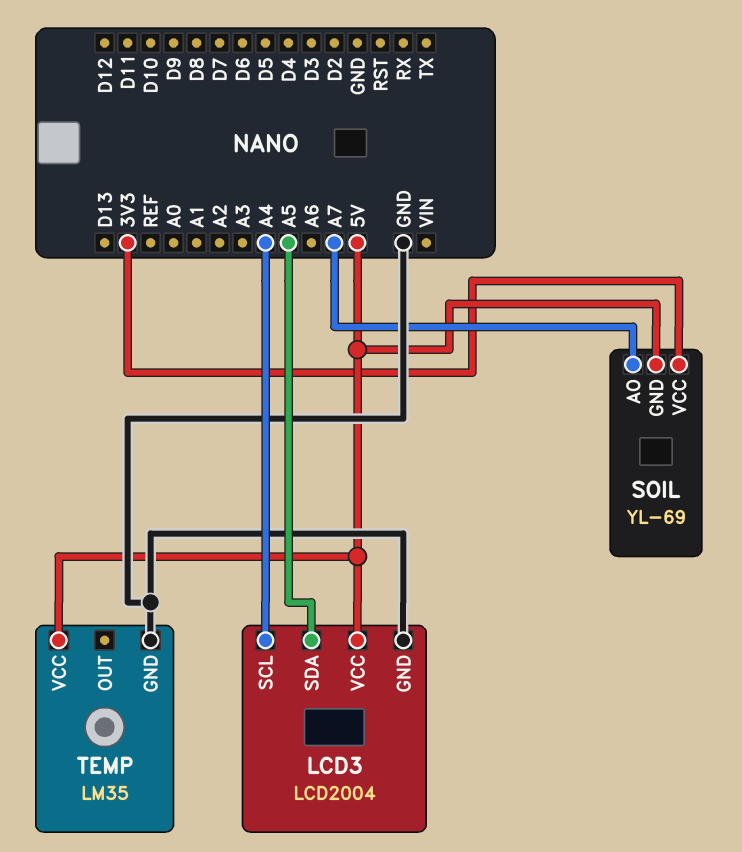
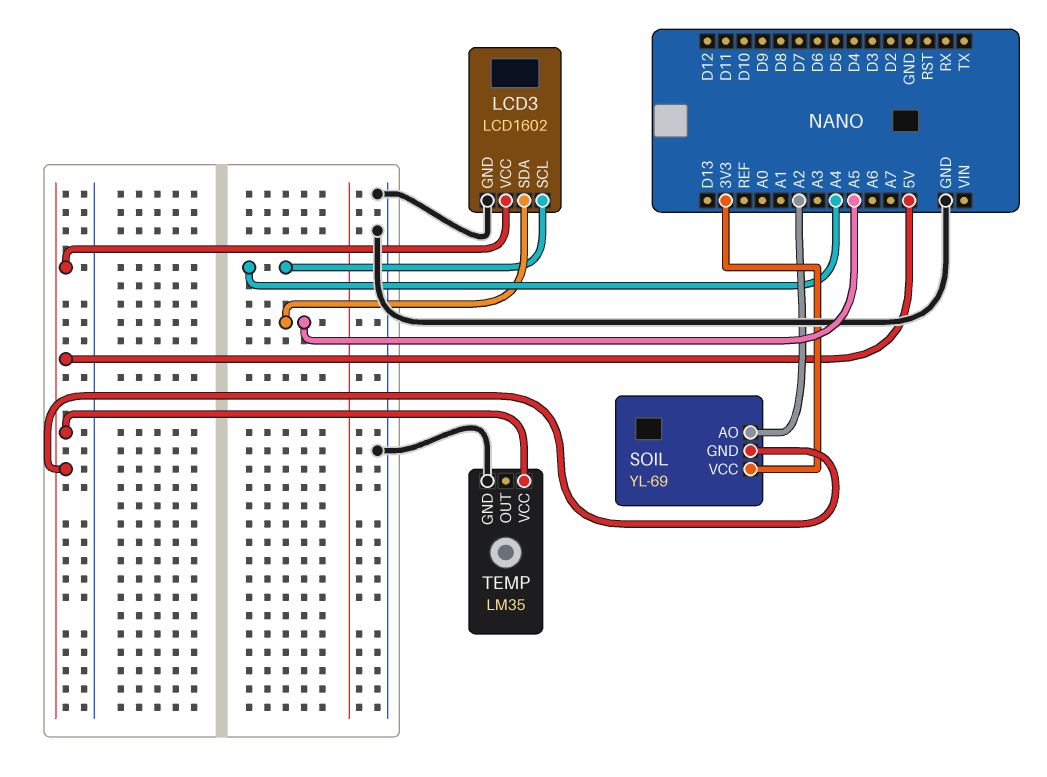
LCD3: LCD2004 -> LCD1602
SOIL pin AO: A7 -> A2

